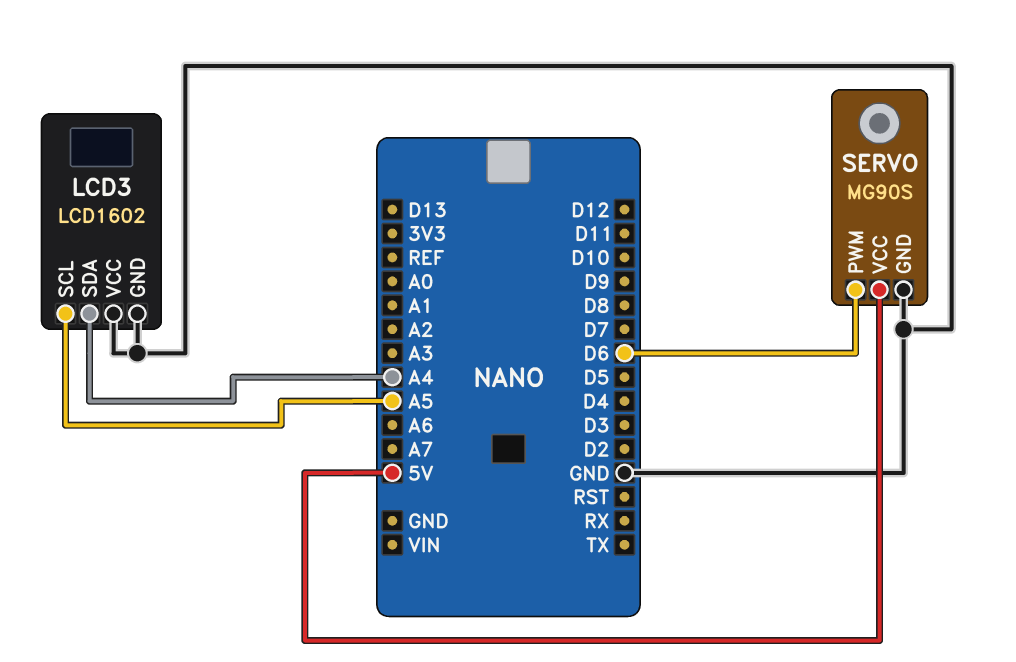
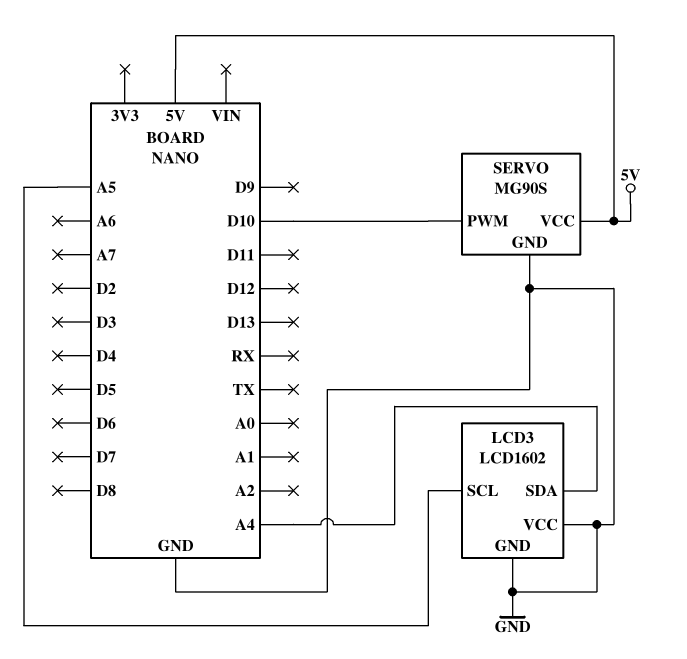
SERVO pin PWM: D6 -> D10

